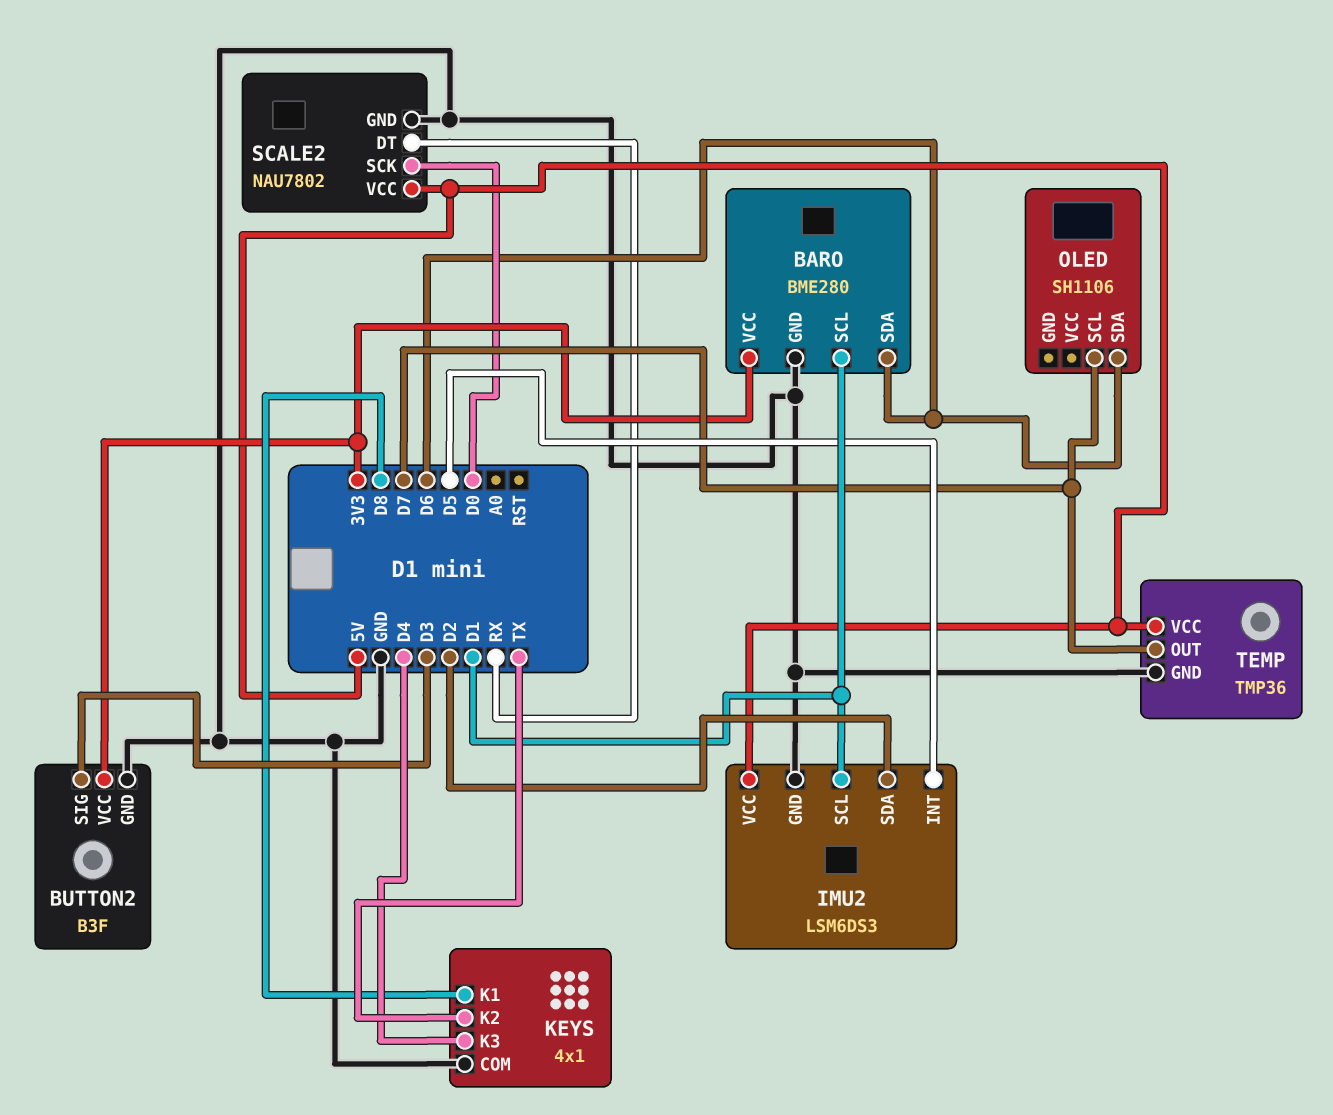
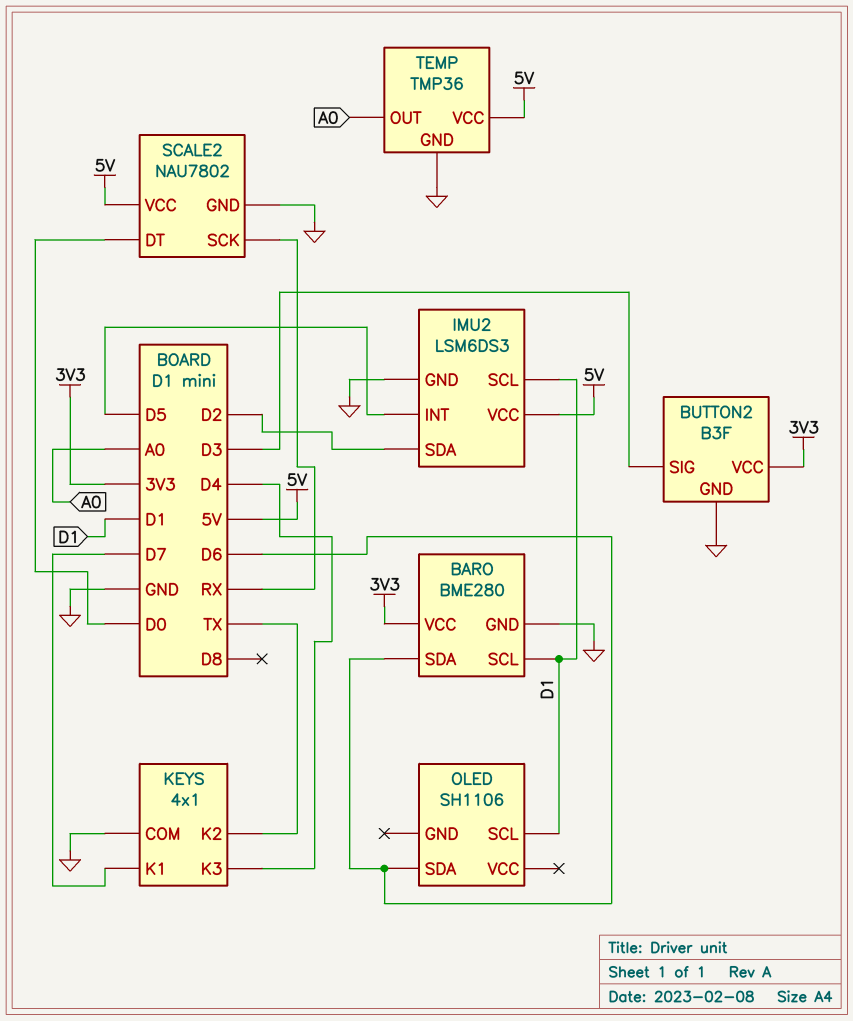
KEYS pin K1: D8 -> D7
OLED pin SCL: D7 -> D1
SCALE2 pin DT: RX -> D0
SCALE2 pin SCK: D0 -> RX
TEMP pin OUT: D7 -> A0

